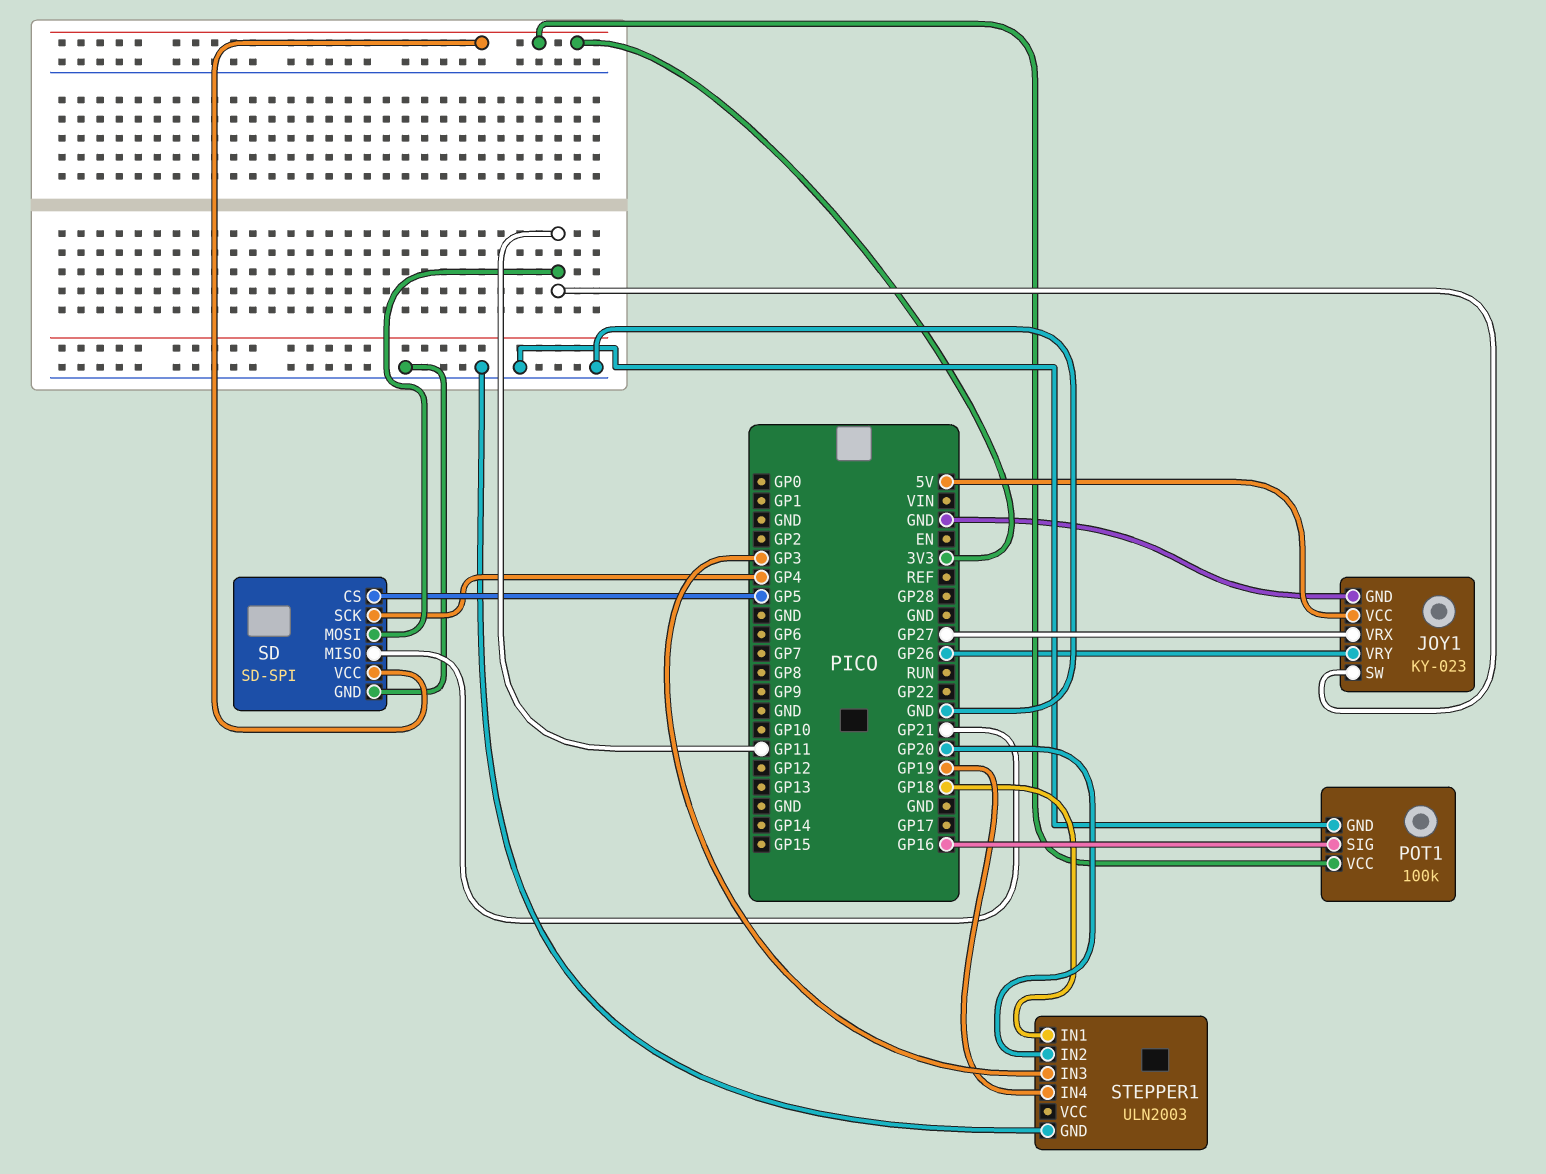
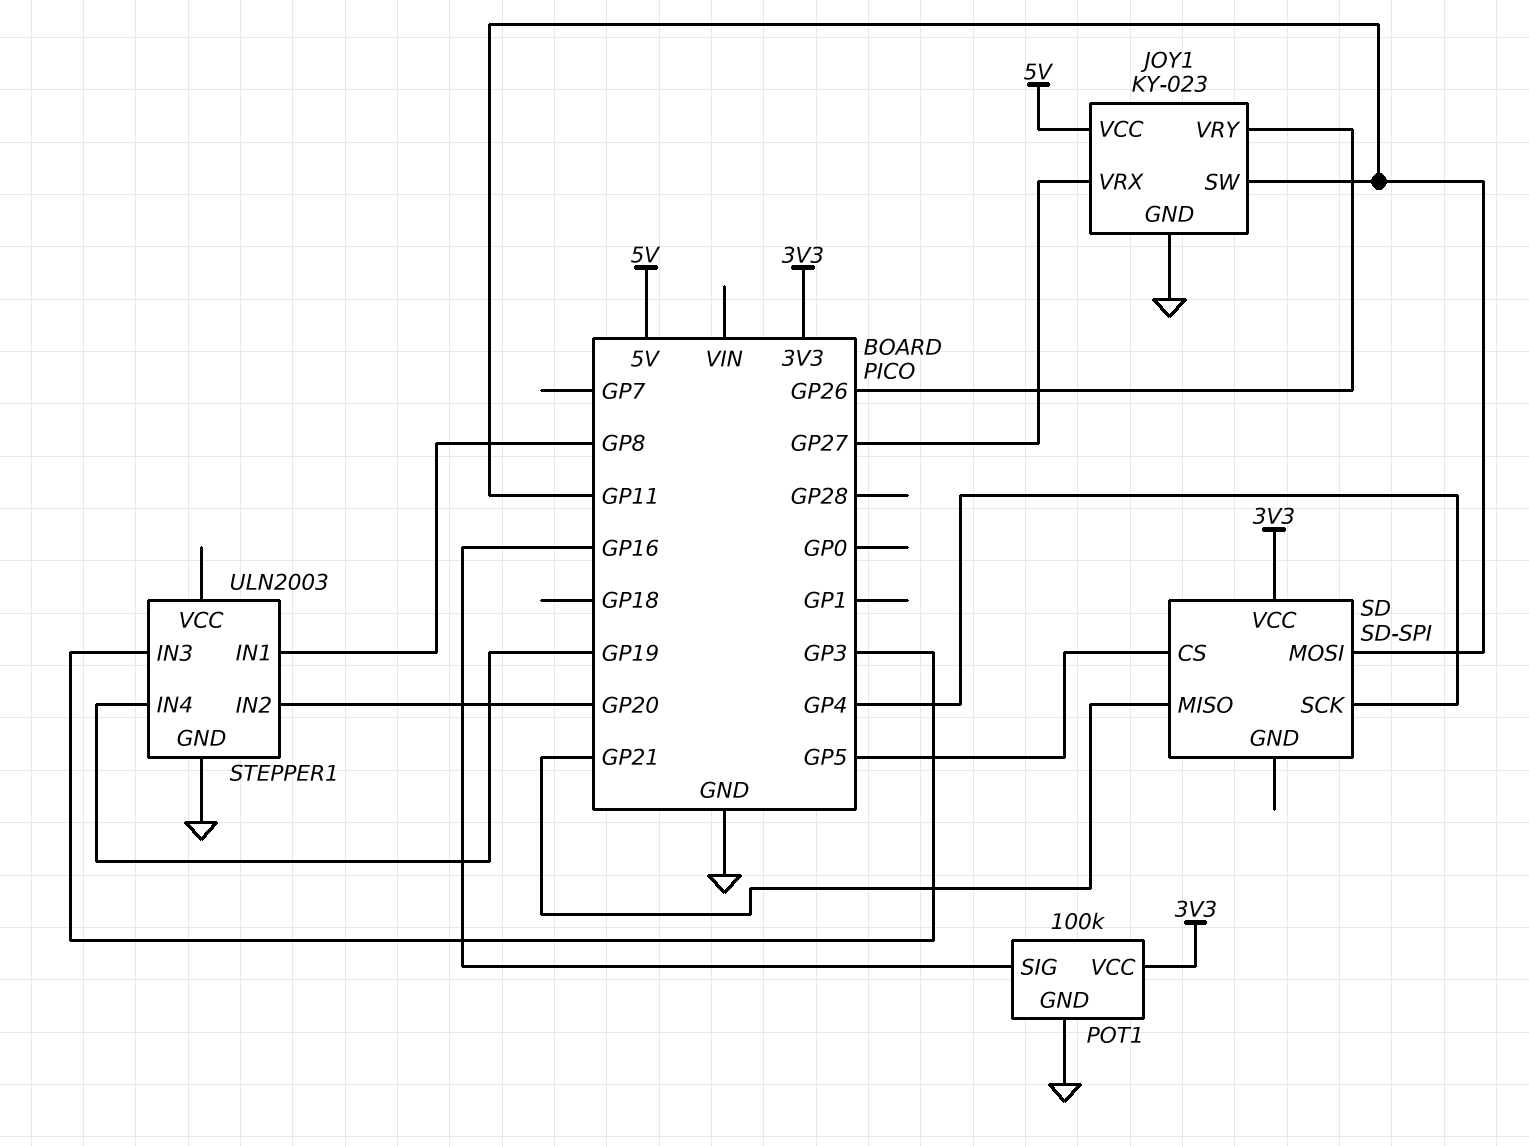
SD pin GND: GND -> none
STEPPER1 pin IN1: GP18 -> GP8

